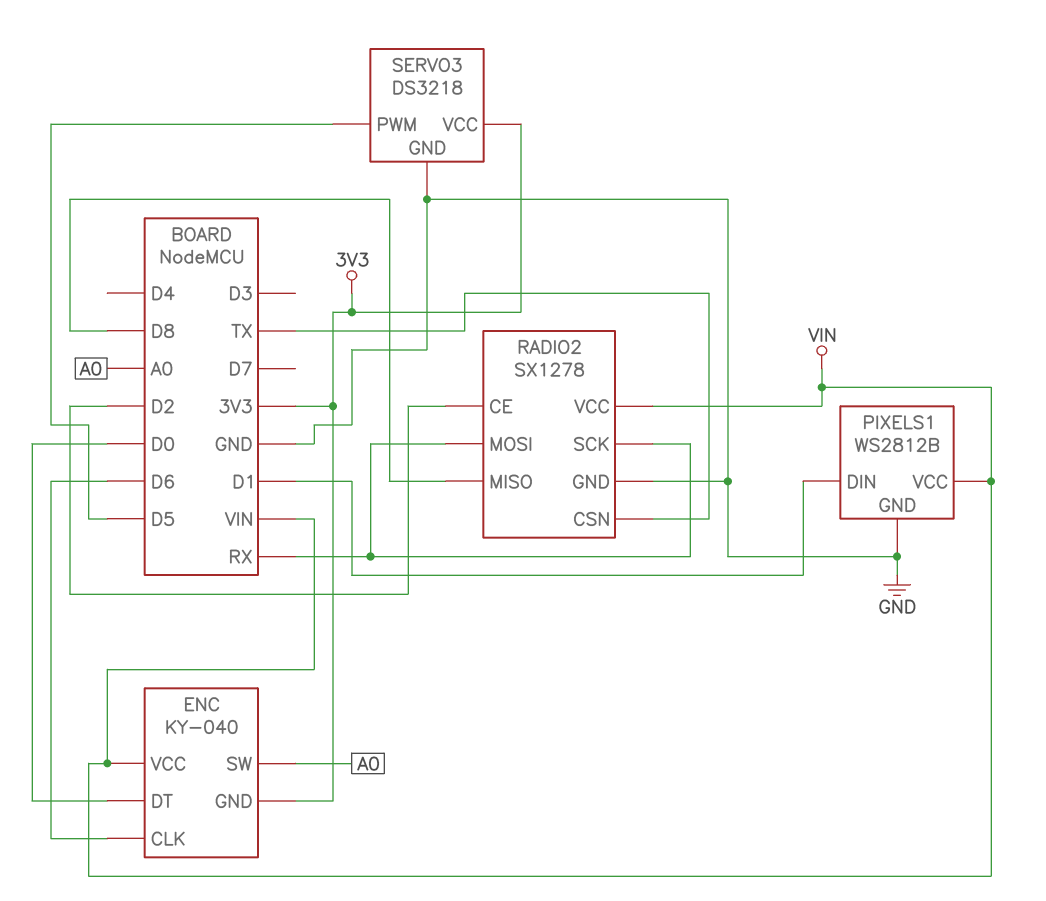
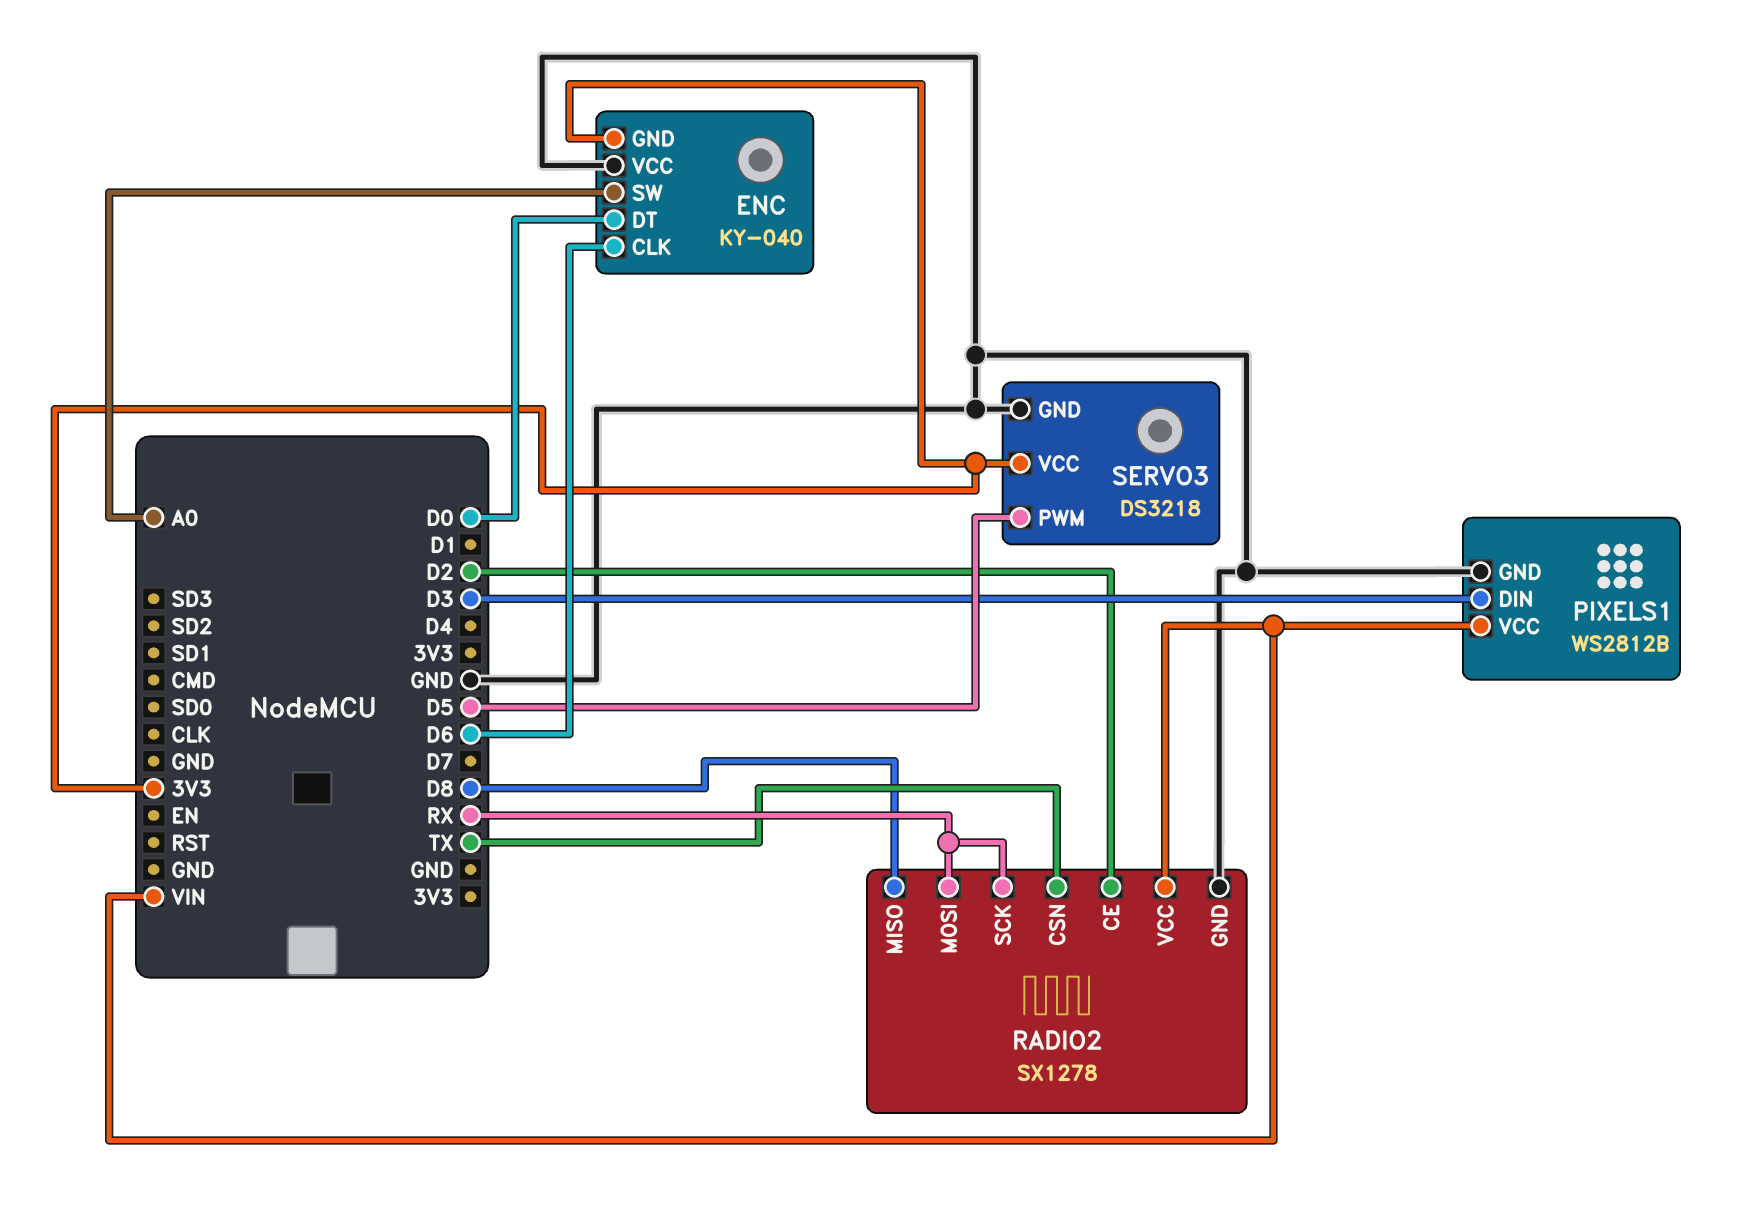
ENC pin VCC: VIN -> GND
PIXELS1 pin DIN: D1 -> D3

